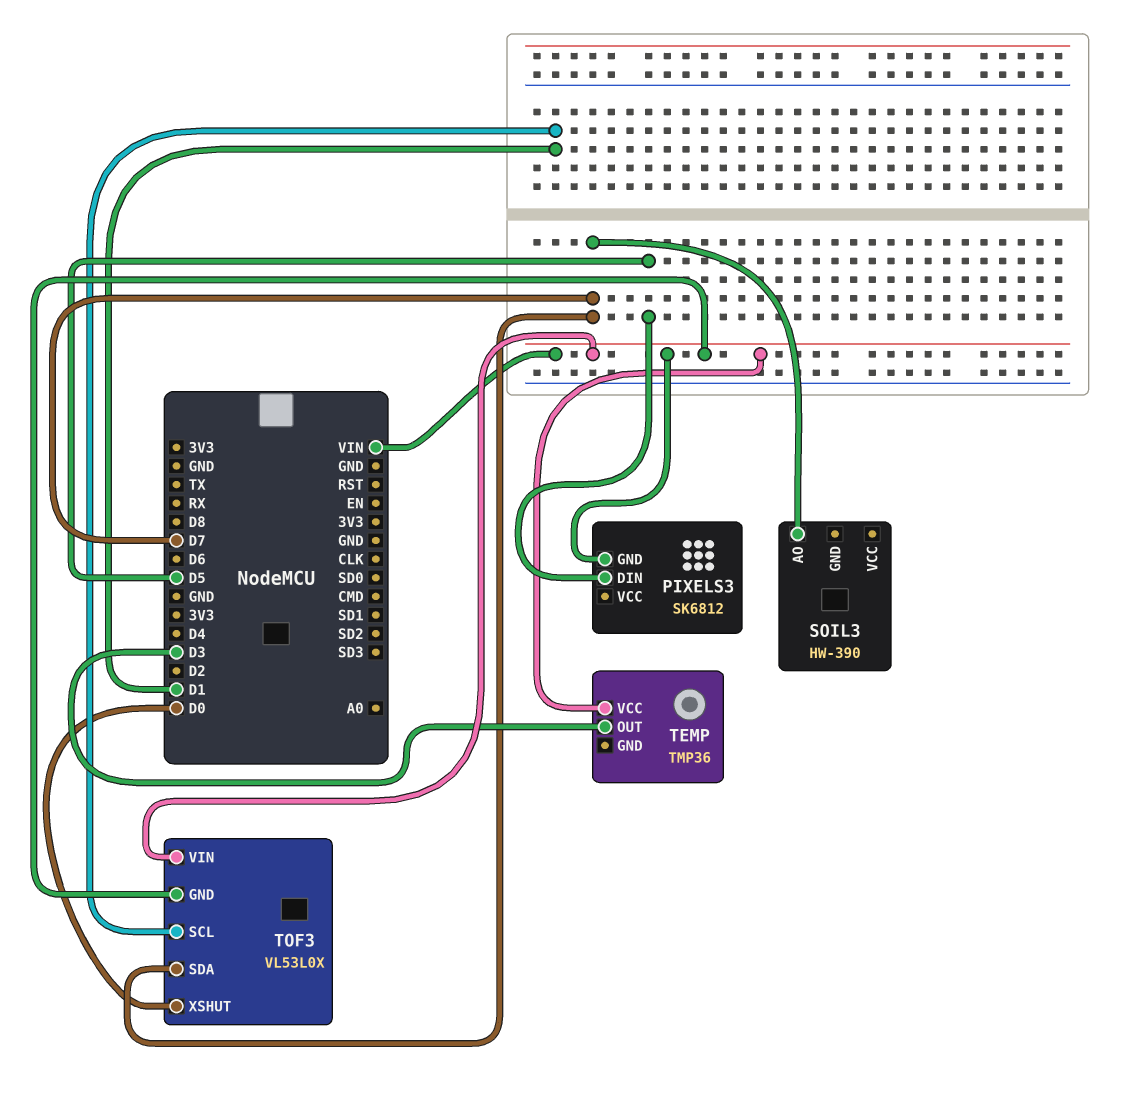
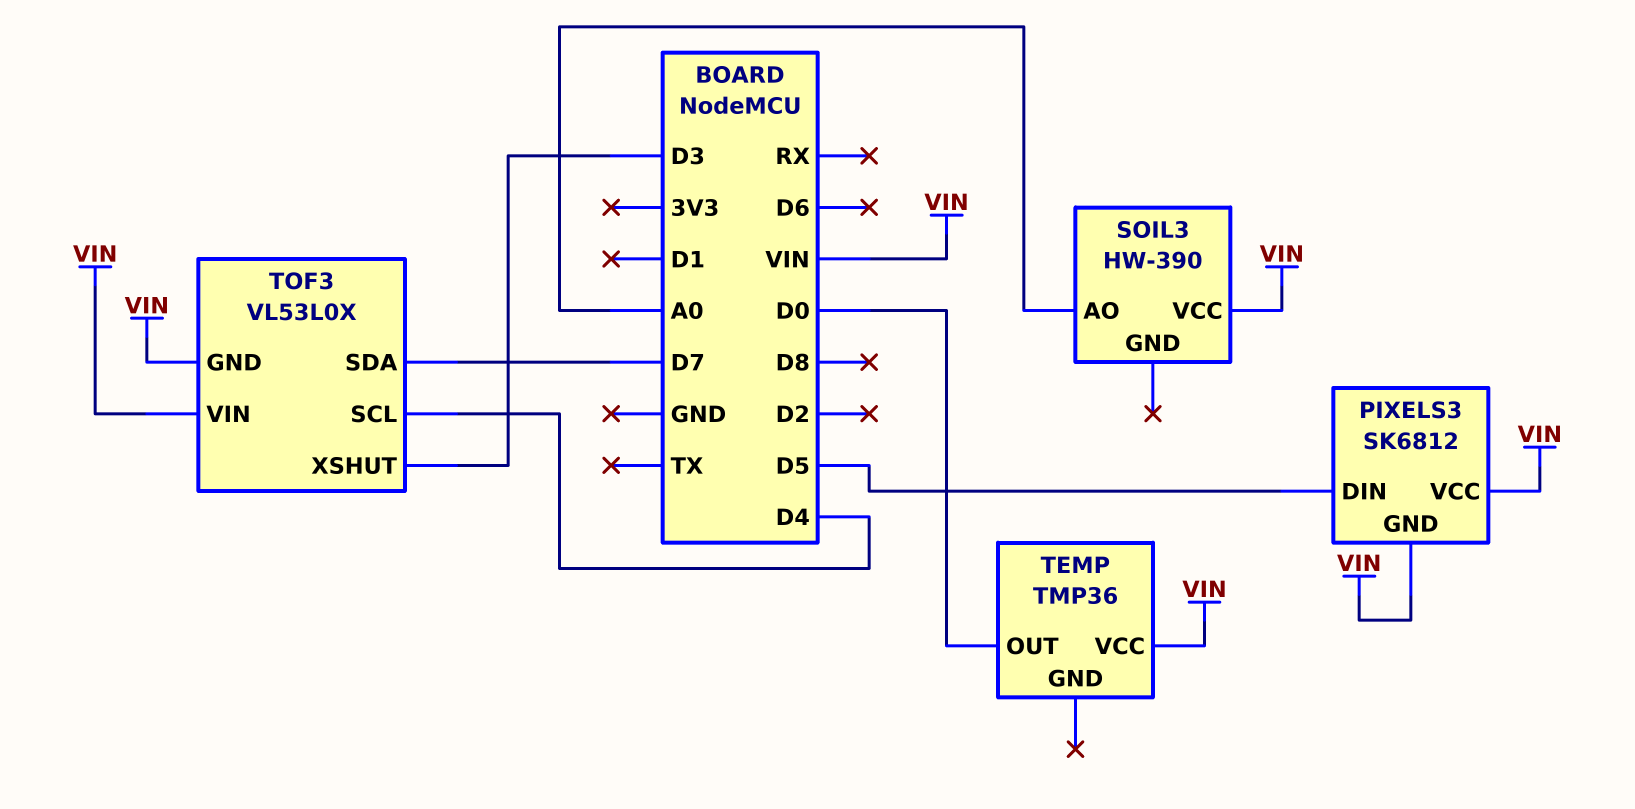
PIXELS3 pin VCC: none -> VIN
SOIL3 pin AO: D7 -> A0
SOIL3 pin VCC: none -> VIN
TEMP pin OUT: D3 -> D0
TOF3 pin SCL: D1 -> D4
TOF3 pin XSHUT: D0 -> D3

